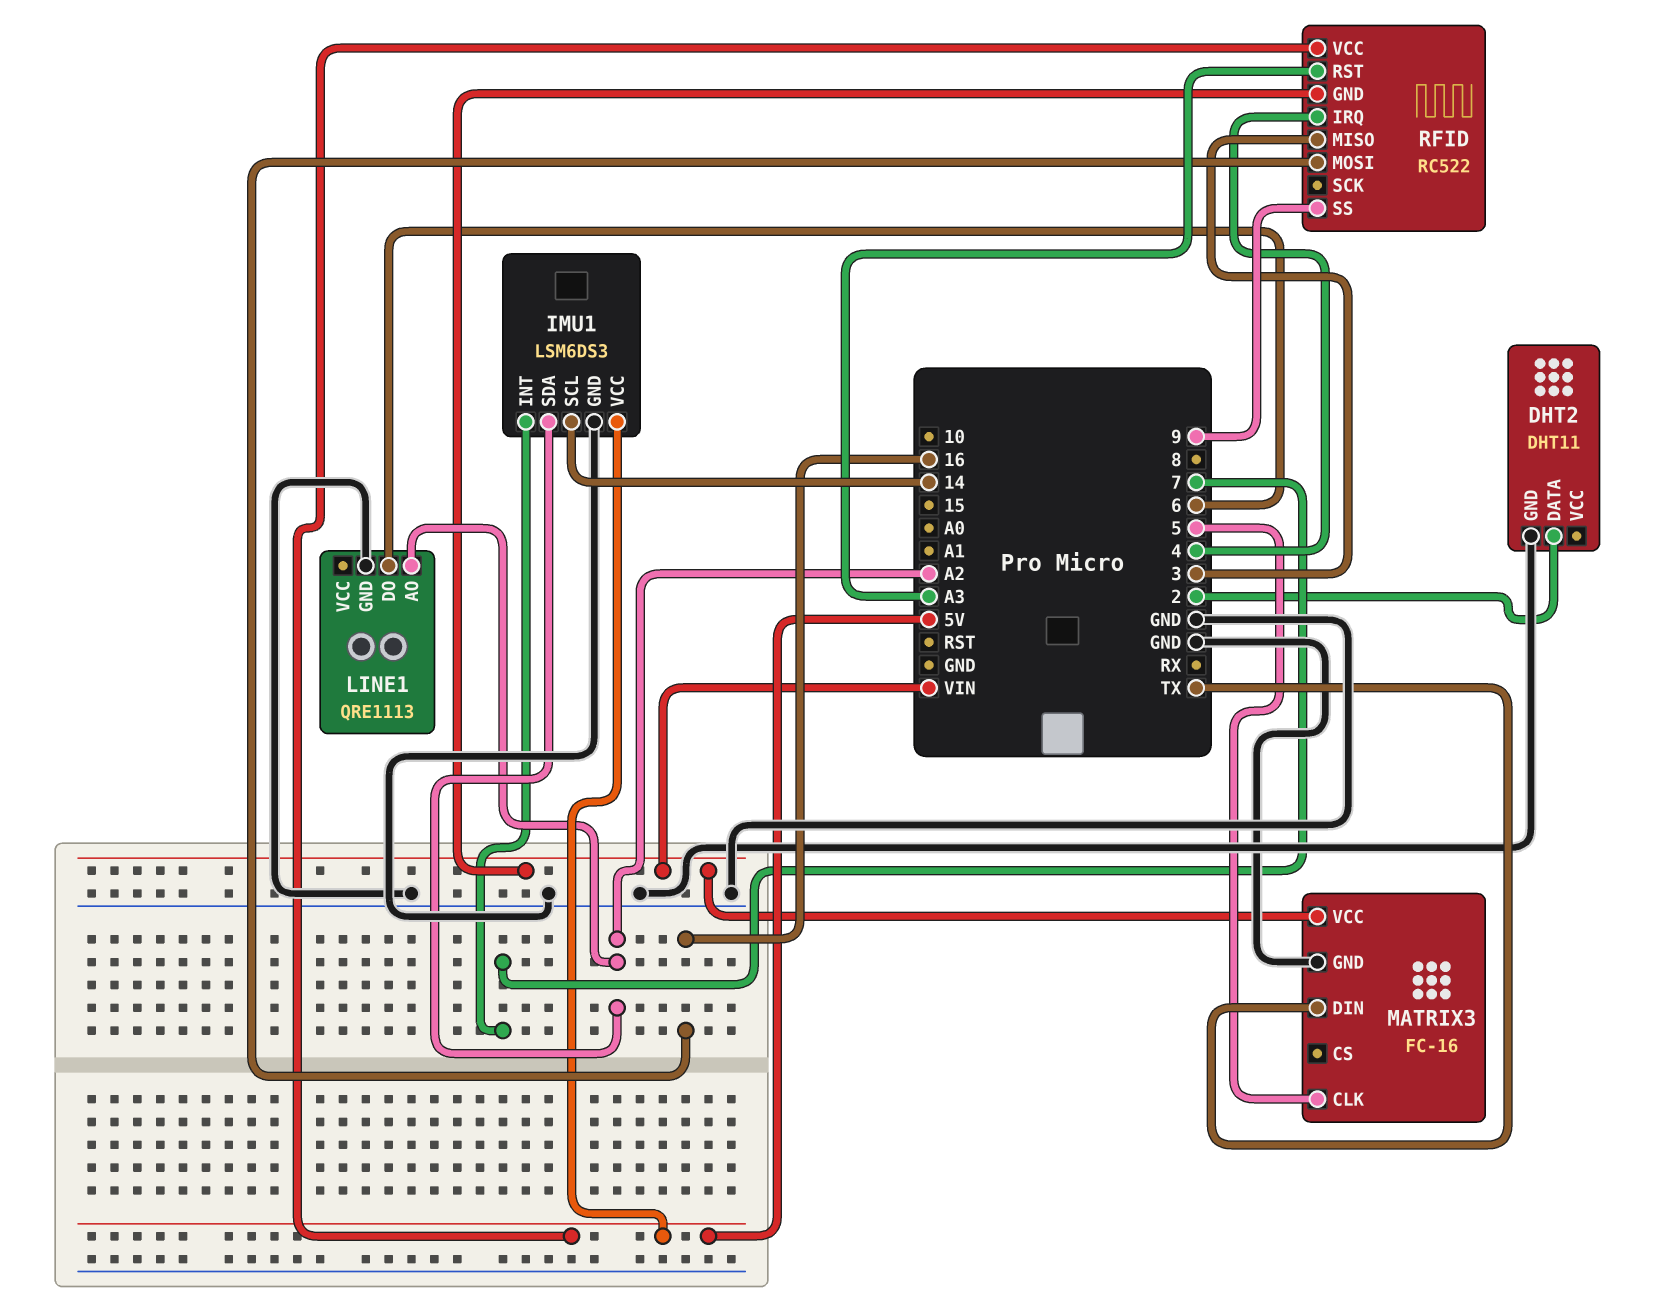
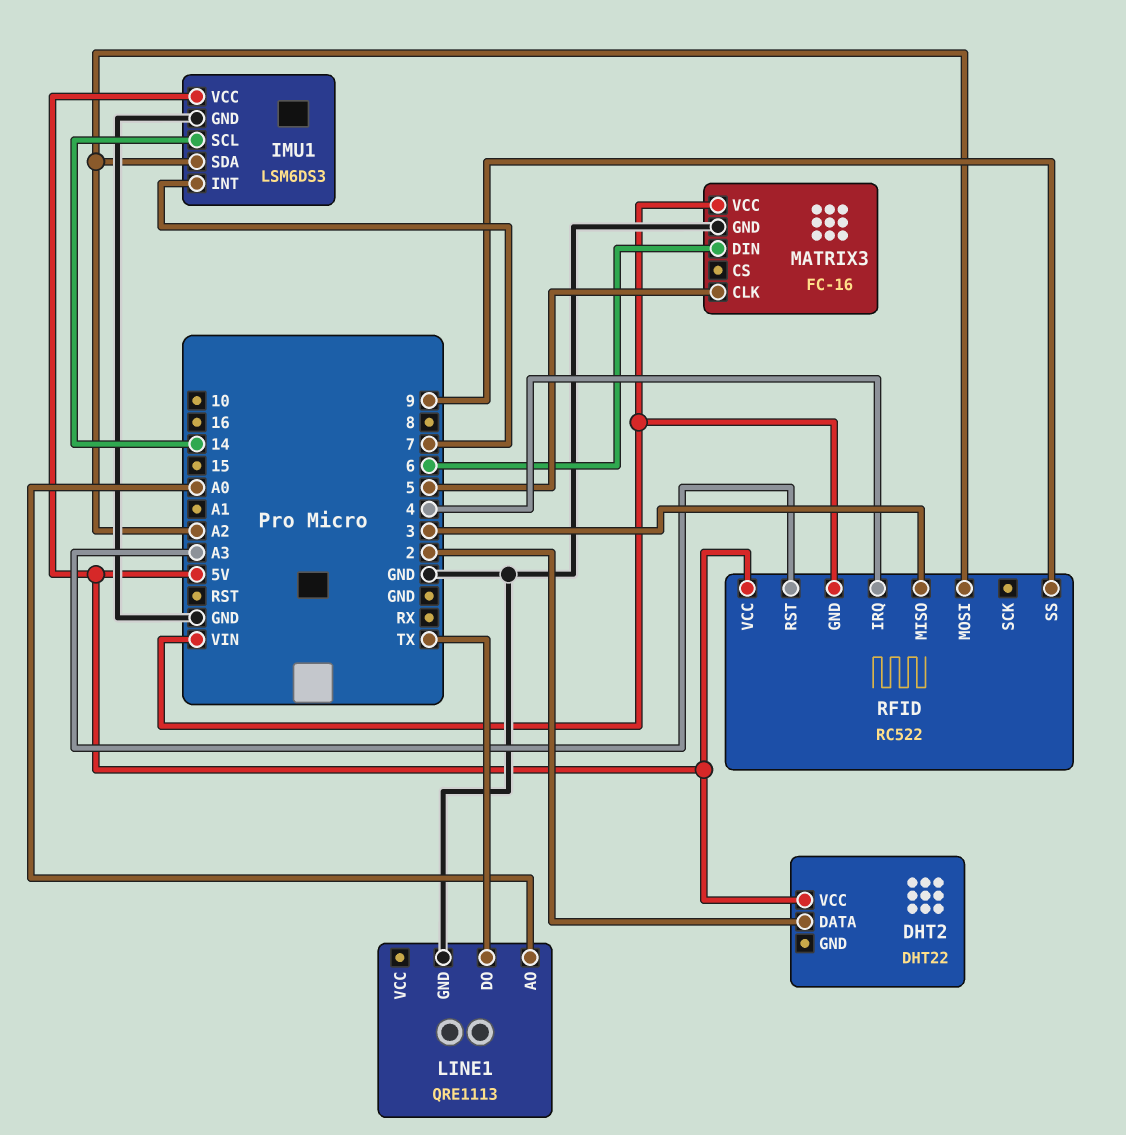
DHT2: DHT11 -> DHT22
DHT2 pin GND: GND -> none
DHT2 pin VCC: none -> 5V
LINE1 pin AO: A2 -> A0
LINE1 pin DO: 6 -> TX
MATRIX3 pin DIN: TX -> 6
RFID pin MOSI: 16 -> A2

